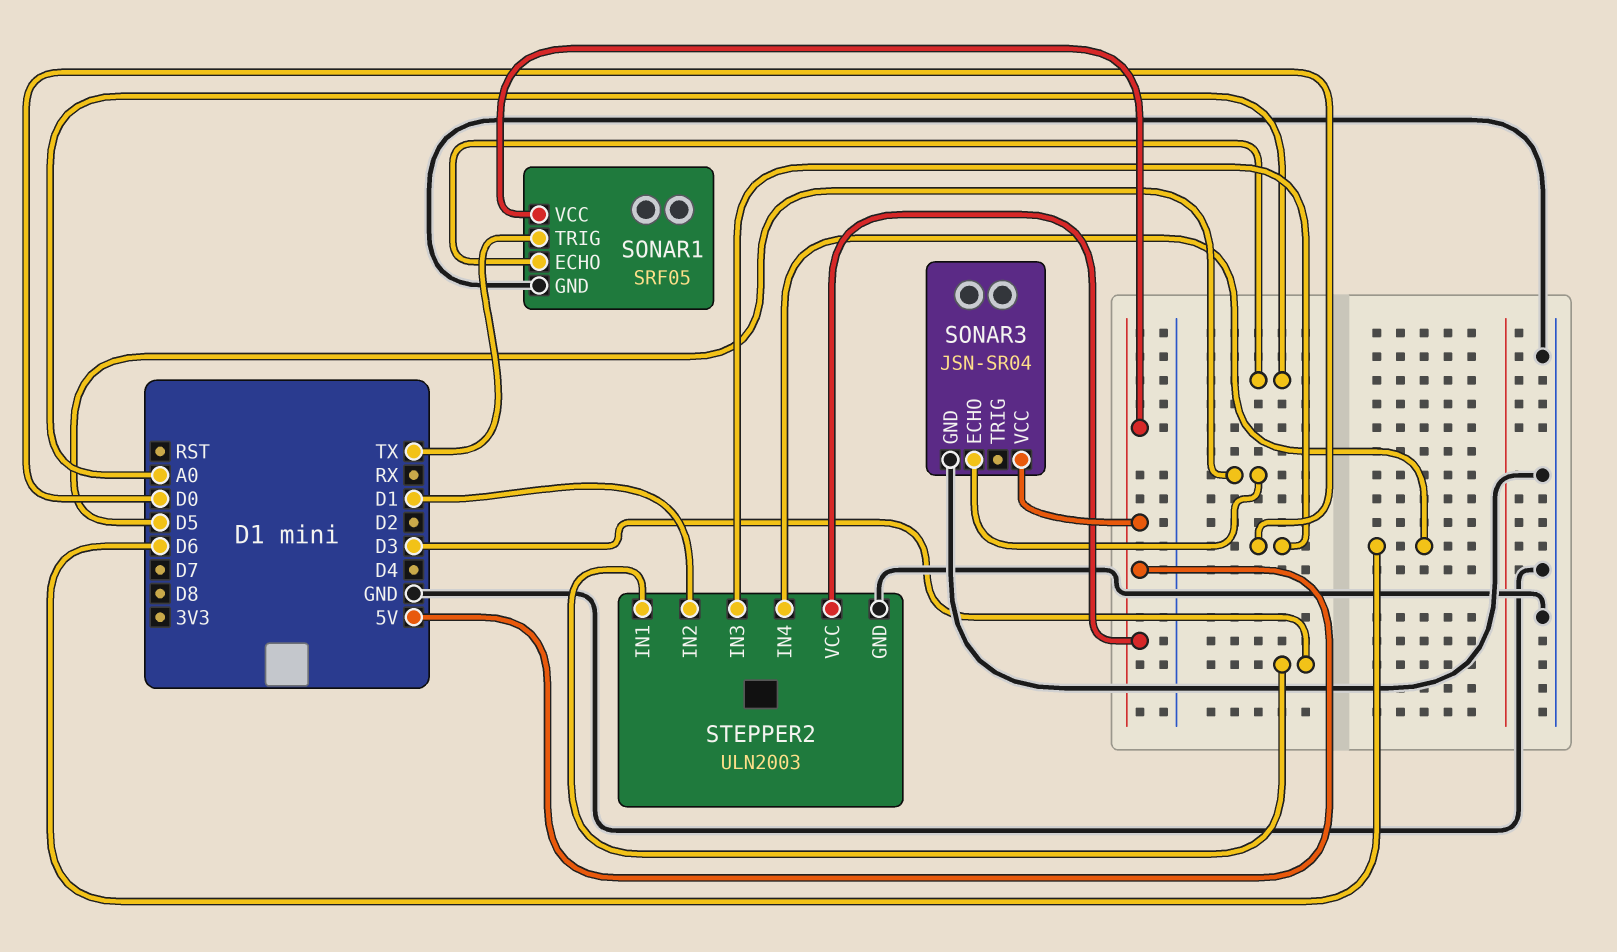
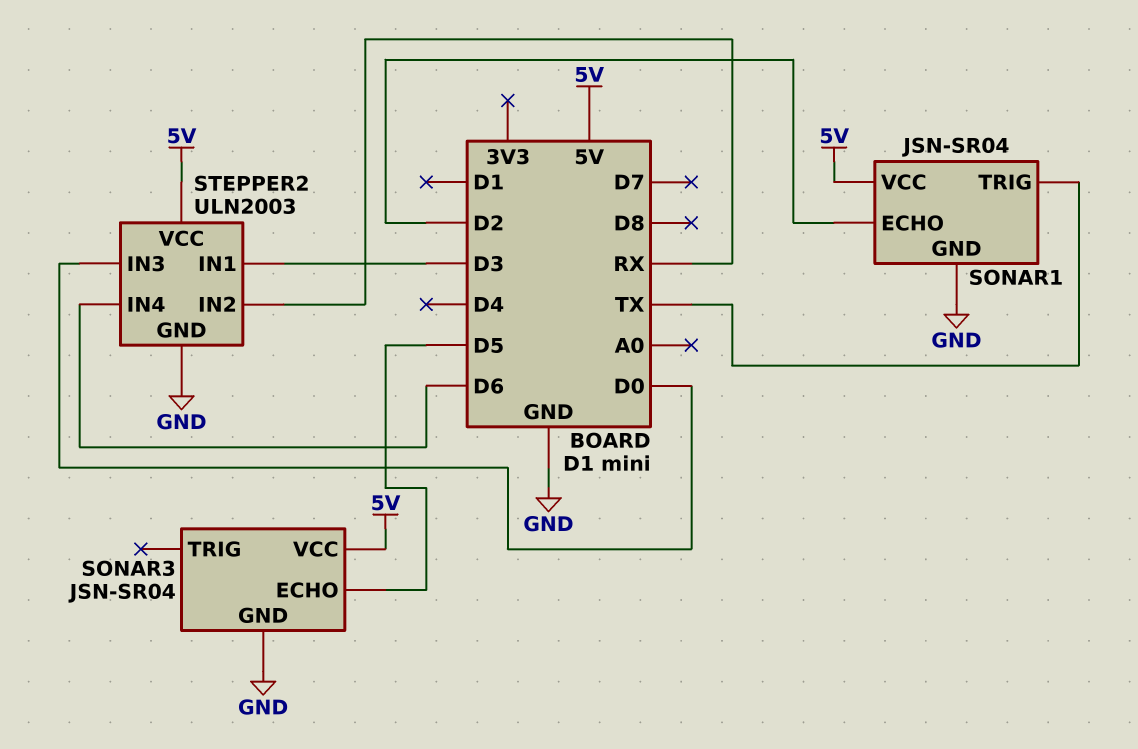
SONAR1: SRF05 -> JSN-SR04
SONAR1 pin ECHO: A0 -> D2
STEPPER2 pin IN2: D1 -> RX

